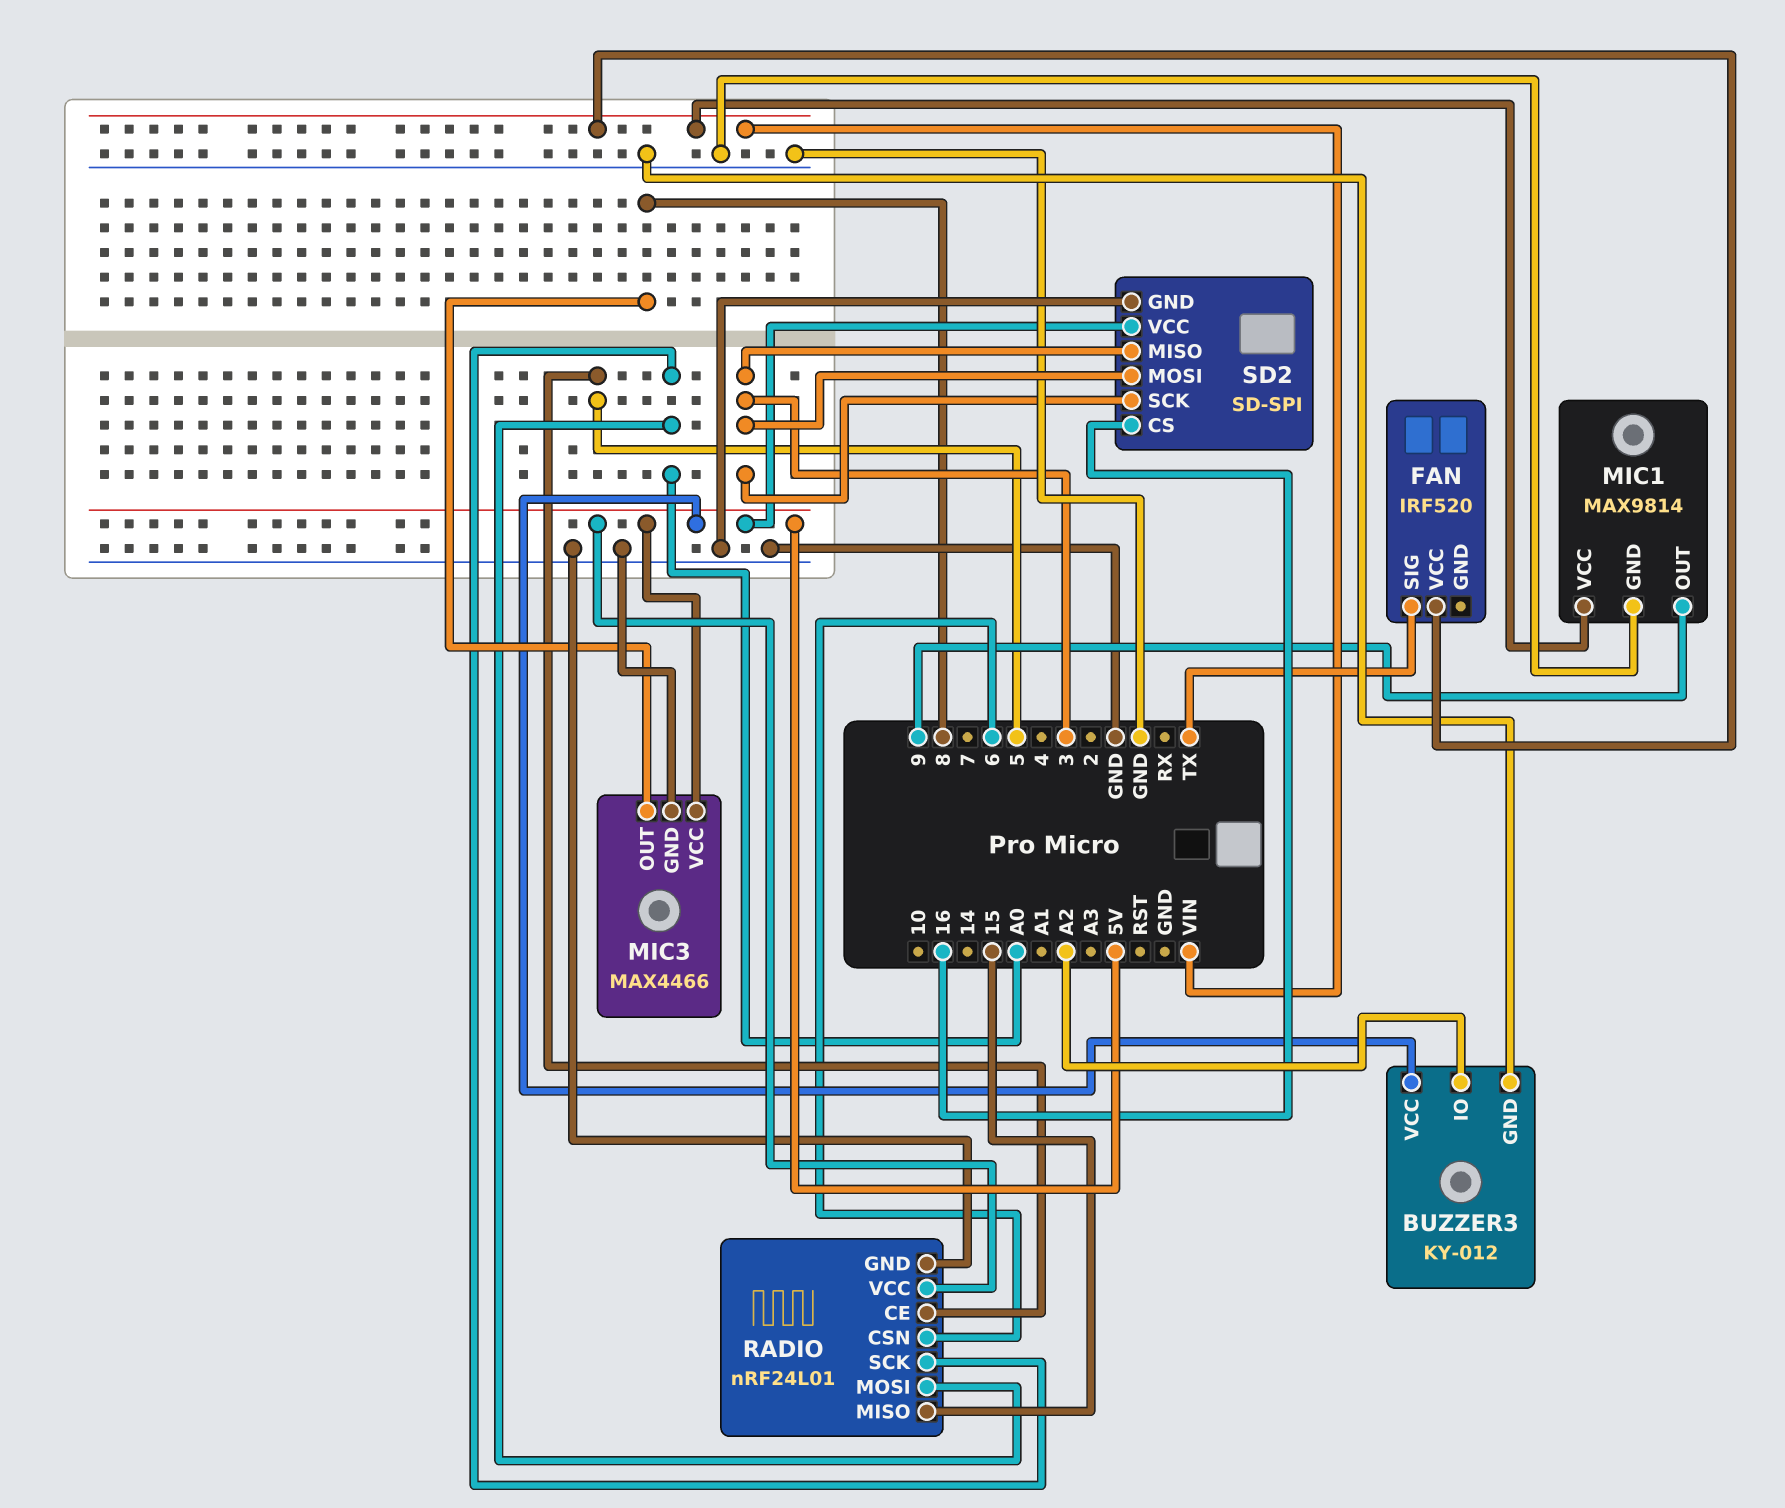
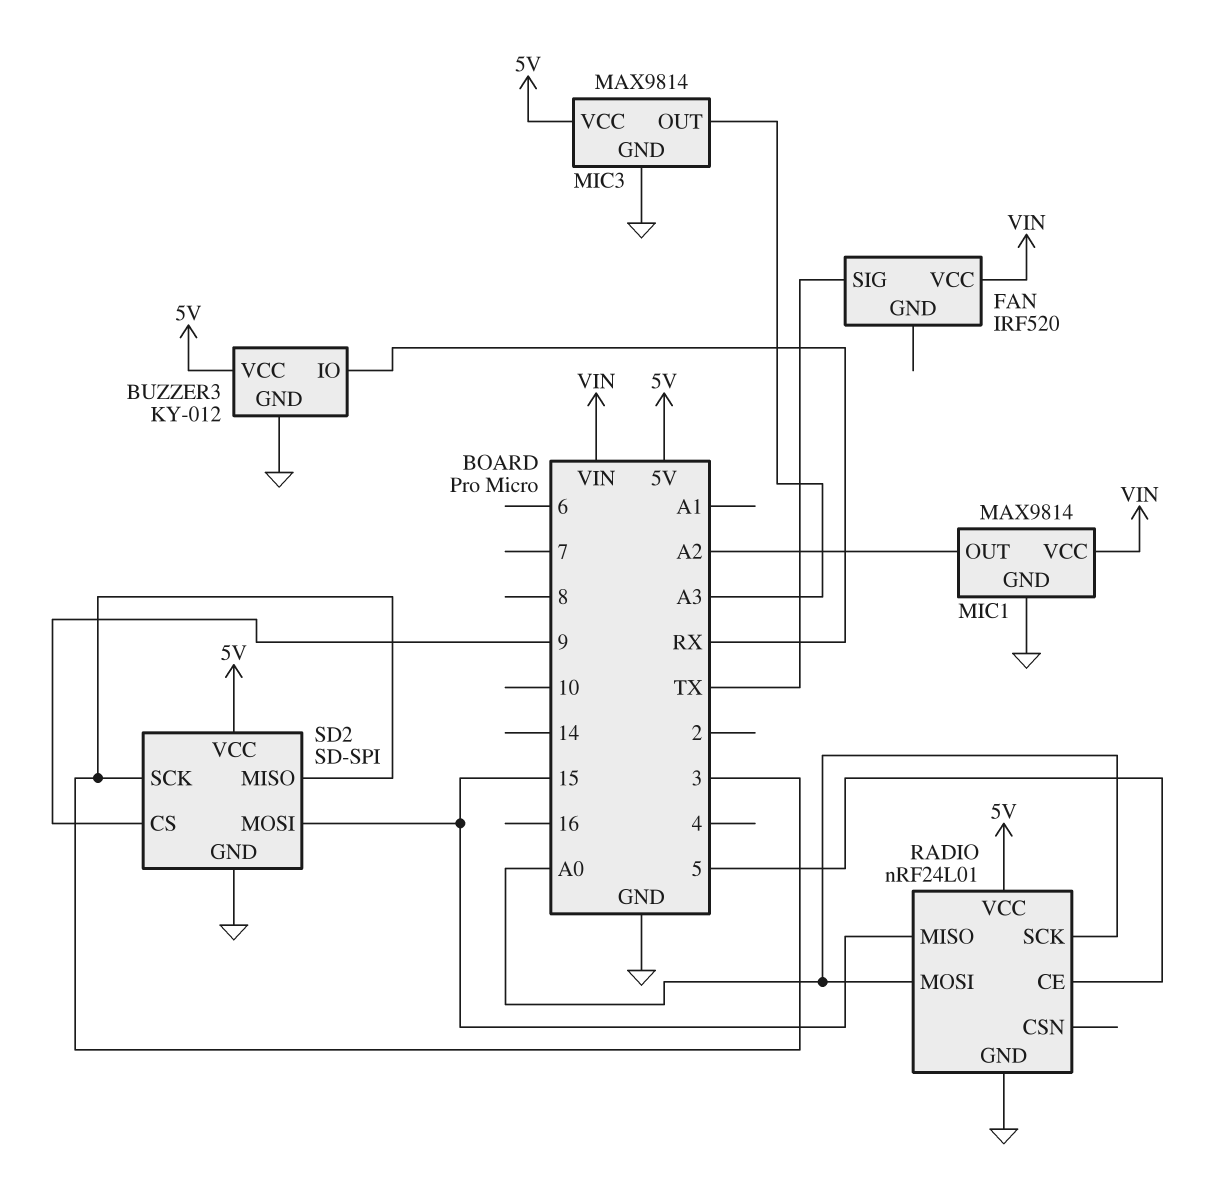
BUZZER3 pin IO: A2 -> RX
MIC1 pin OUT: 9 -> A2
MIC3: MAX4466 -> MAX9814
MIC3 pin OUT: 8 -> A3
RADIO pin CSN: 6 -> none
SD2 pin CS: 16 -> 9
SD2 pin MOSI: 3 -> 15

